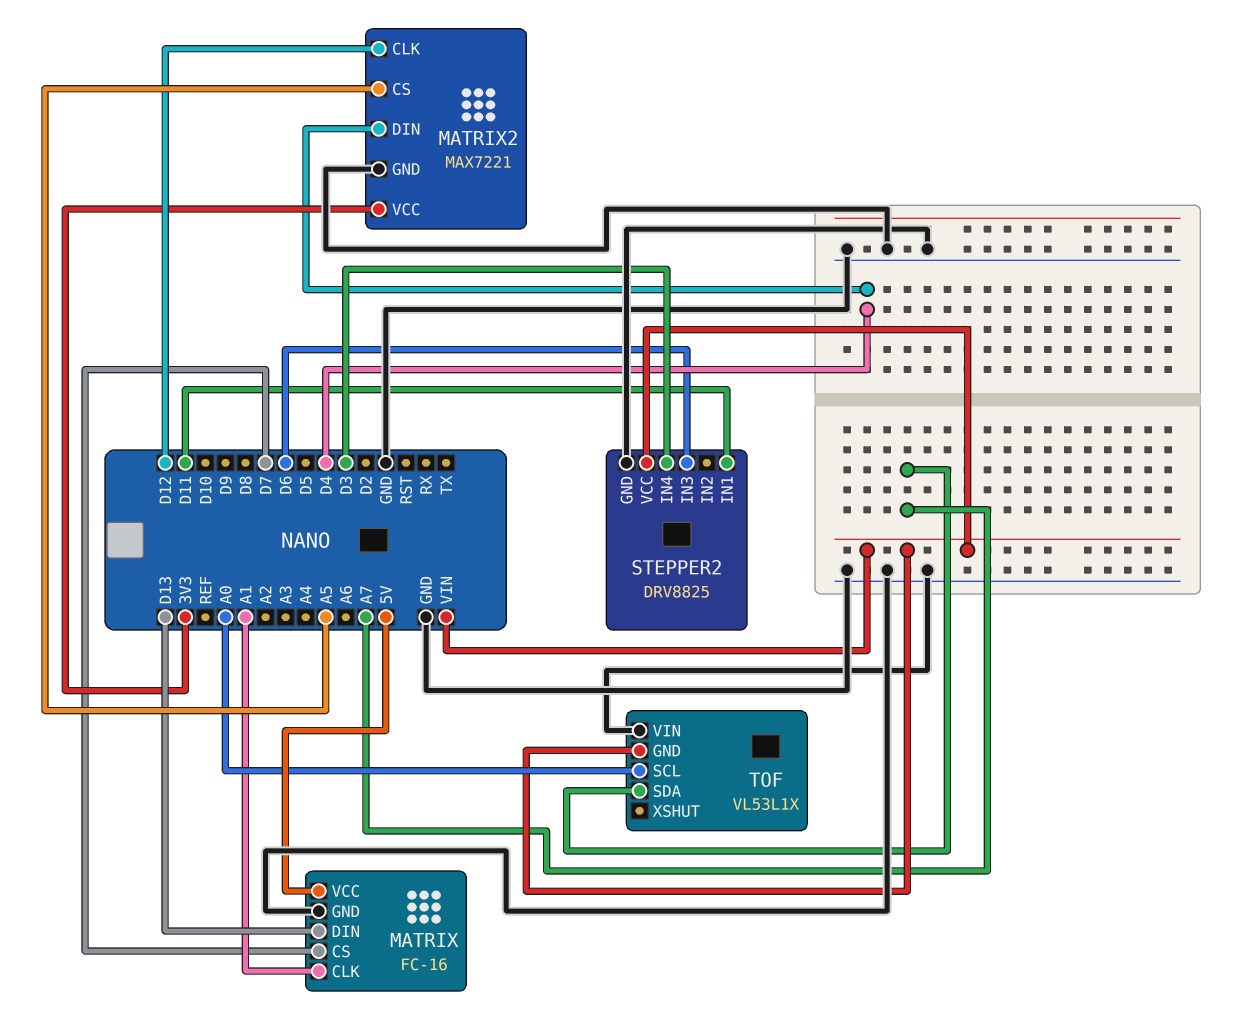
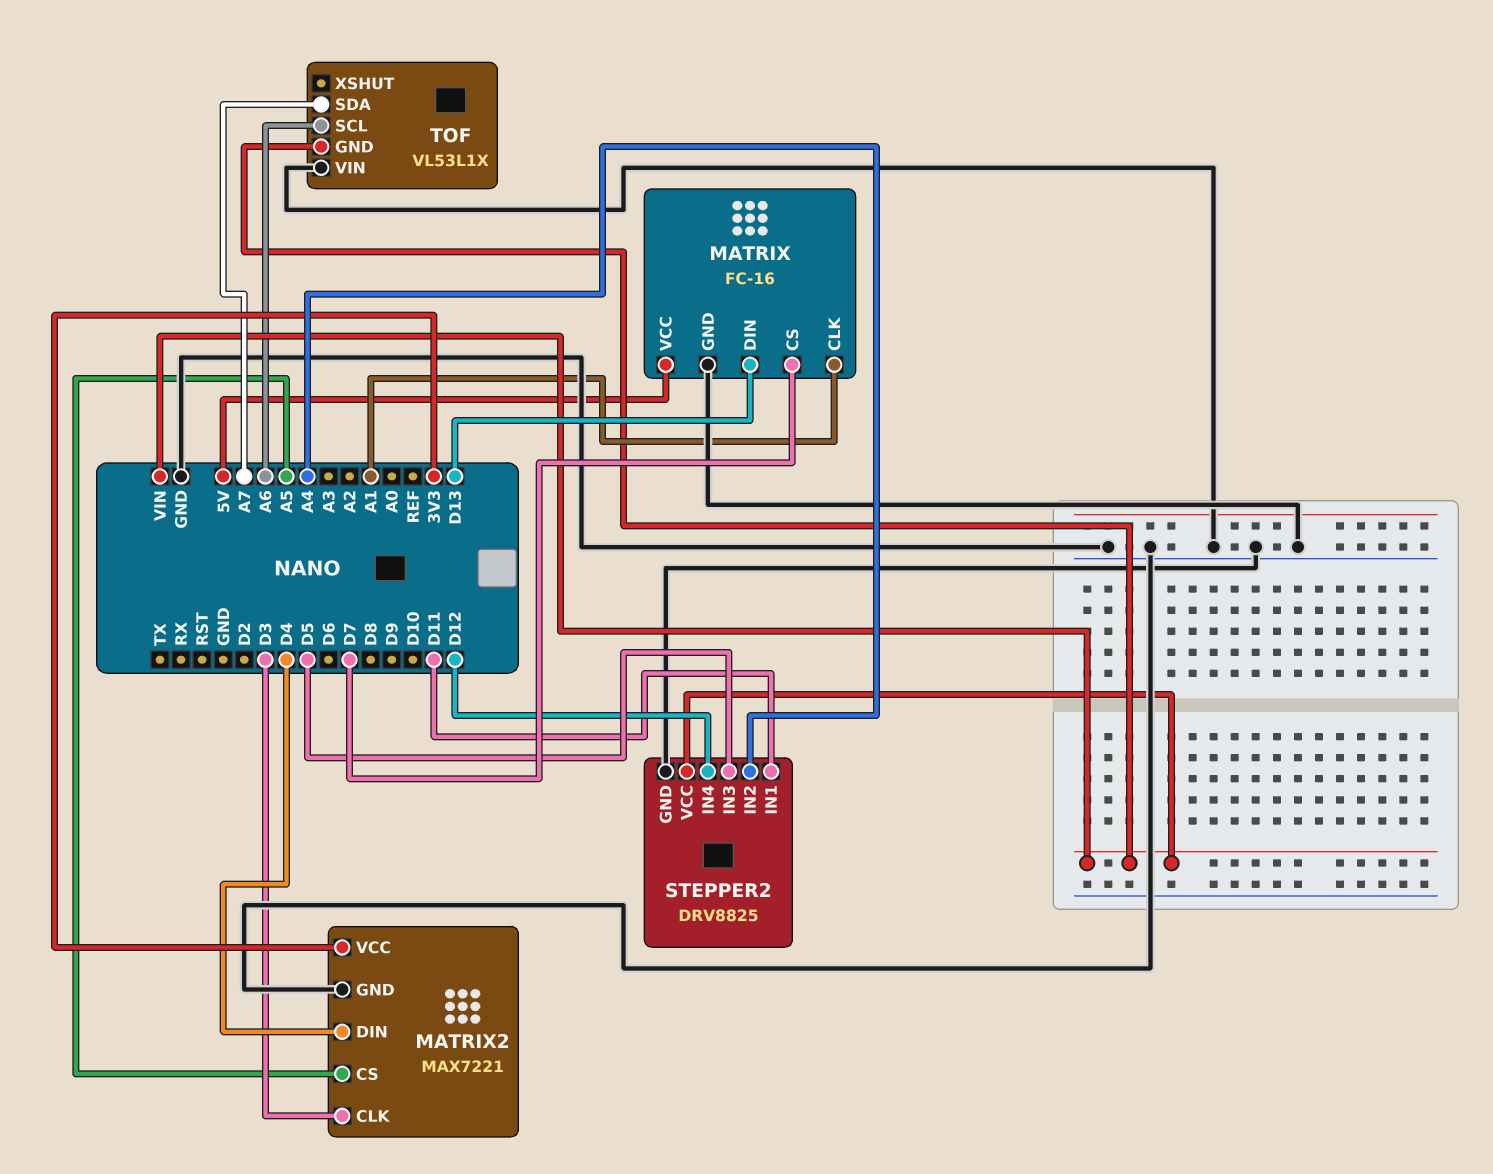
MATRIX2 pin CLK: D12 -> D3
STEPPER2 pin IN2: none -> A4
STEPPER2 pin IN3: D6 -> D5
STEPPER2 pin IN4: D3 -> D12
TOF pin SCL: A0 -> A6

